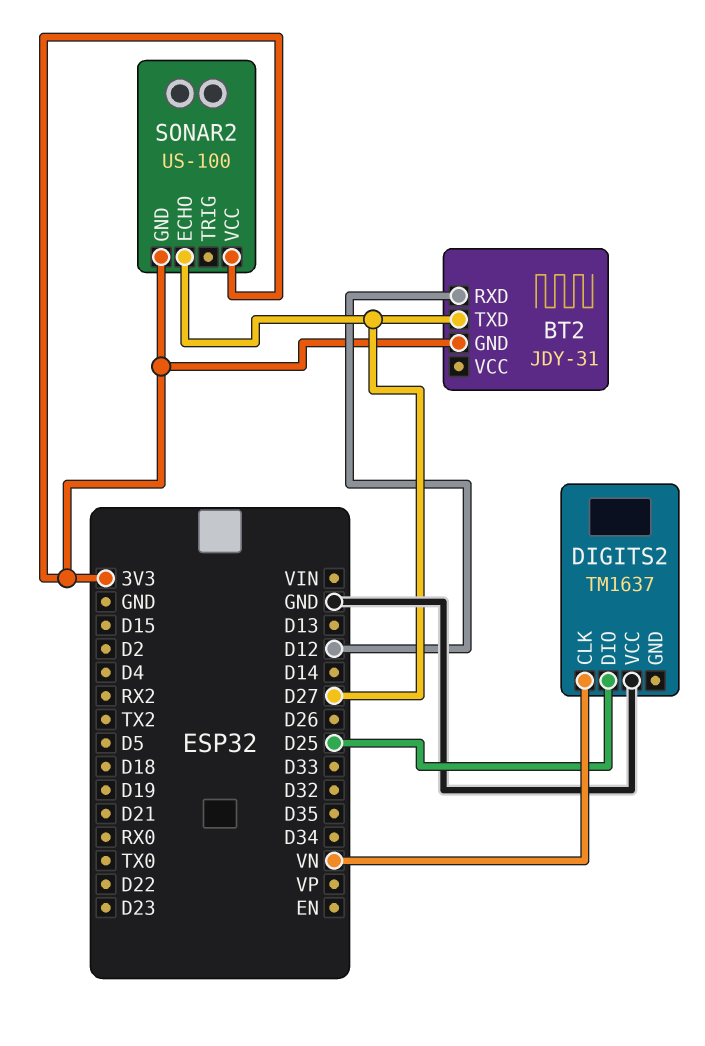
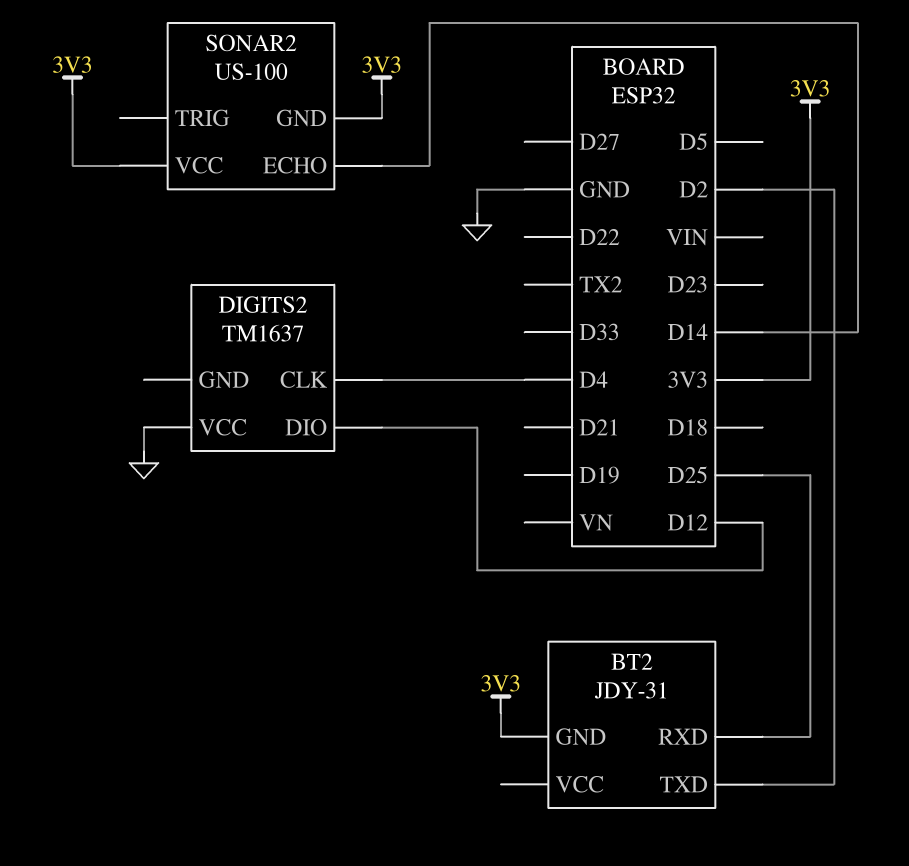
BT2 pin RXD: D12 -> D25
BT2 pin TXD: D27 -> D2
DIGITS2 pin CLK: VN -> D4
DIGITS2 pin DIO: D25 -> D12
SONAR2 pin ECHO: D27 -> D14

